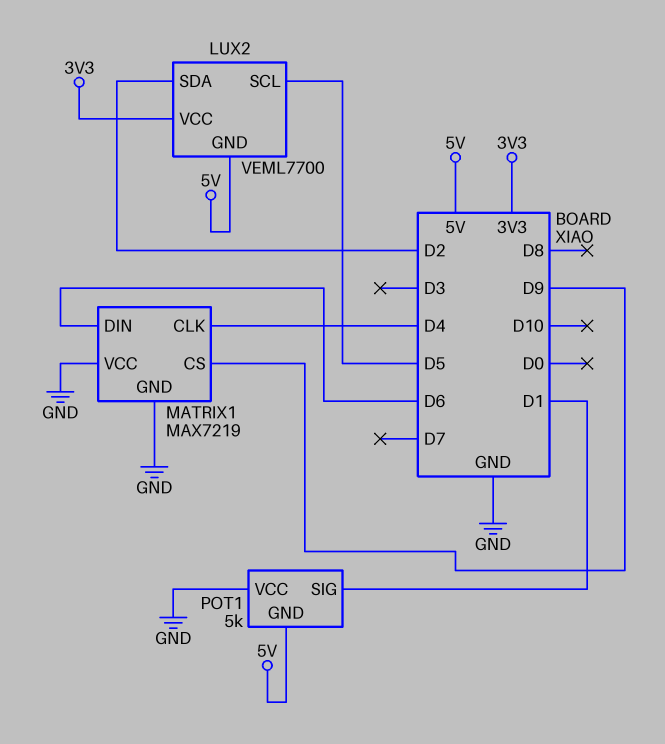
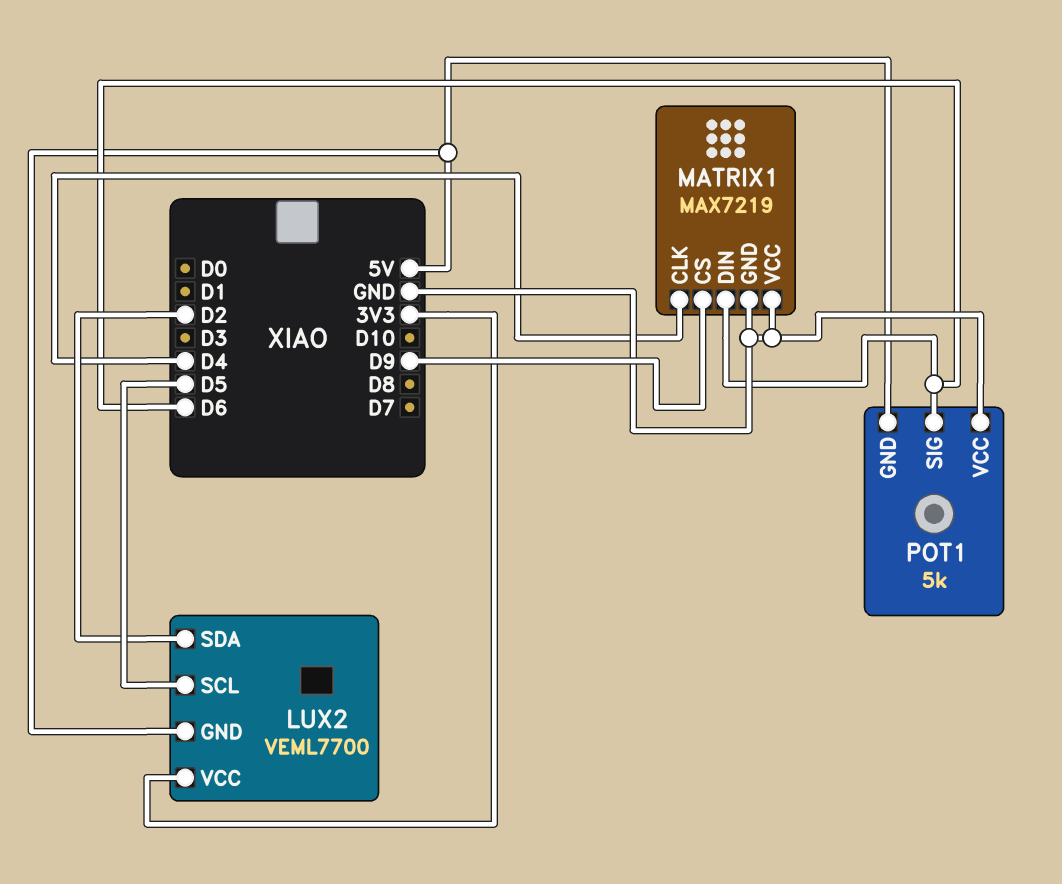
POT1 pin SIG: D1 -> D6

